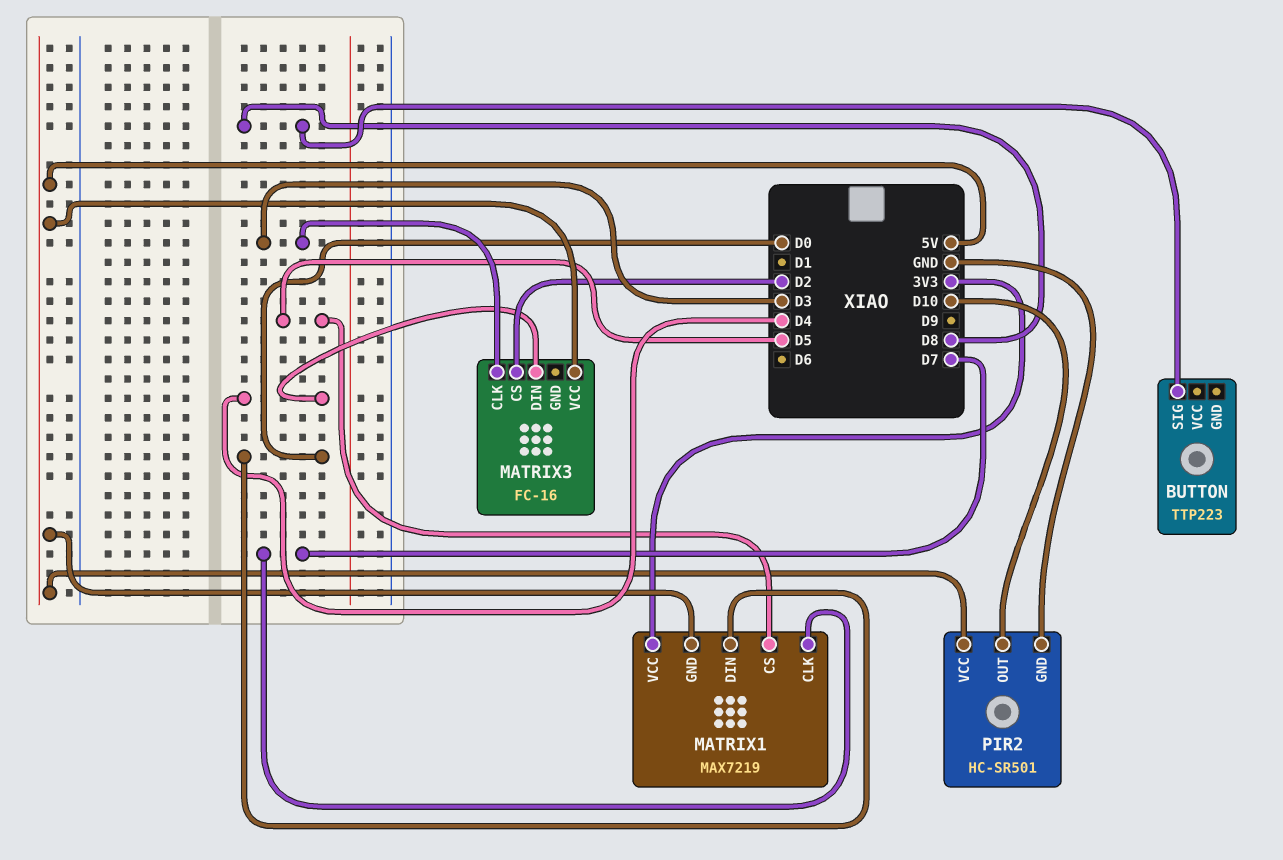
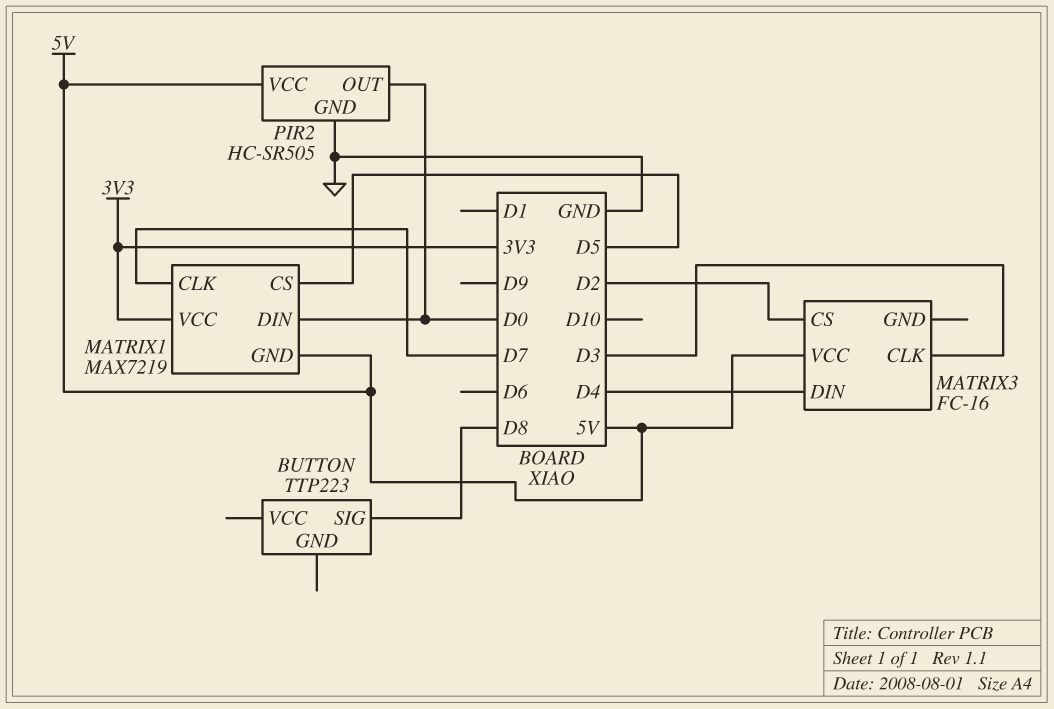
PIR2: HC-SR501 -> HC-SR505
PIR2 pin OUT: D10 -> D0

